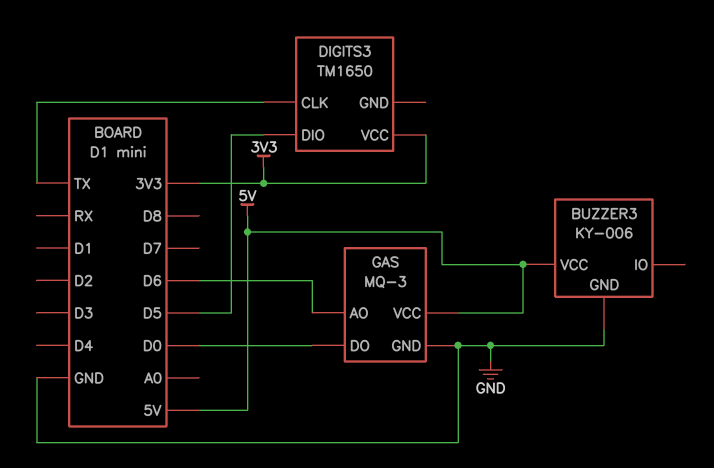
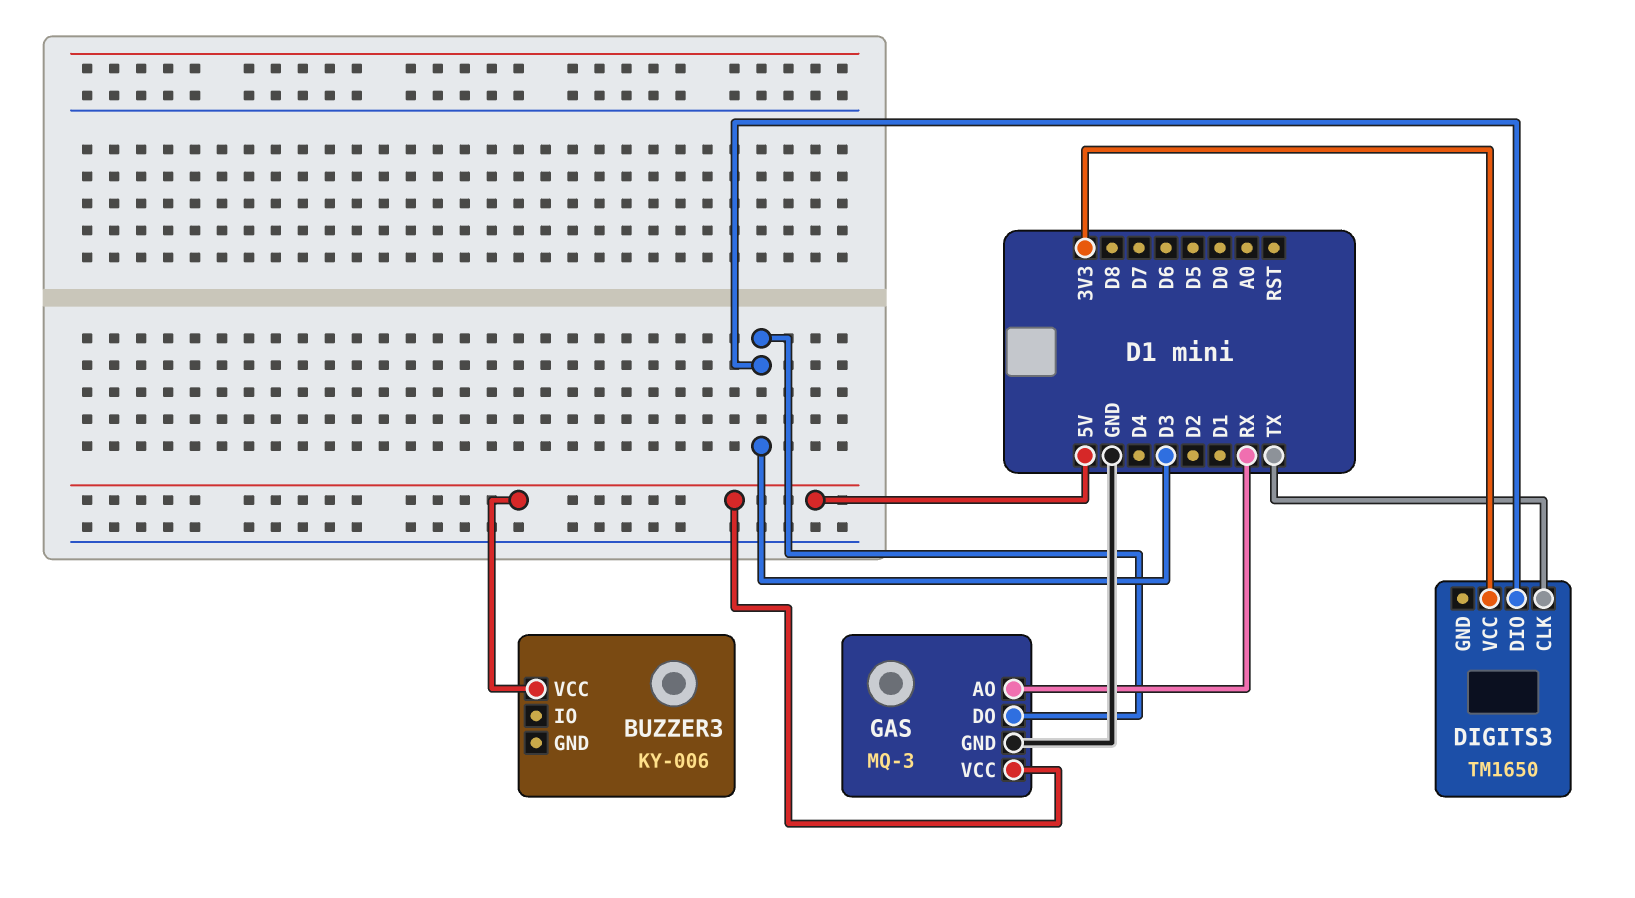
BUZZER3 pin GND: GND -> none
DIGITS3 pin DIO: D5 -> D3
GAS pin AO: D6 -> RX
GAS pin DO: D0 -> D3

